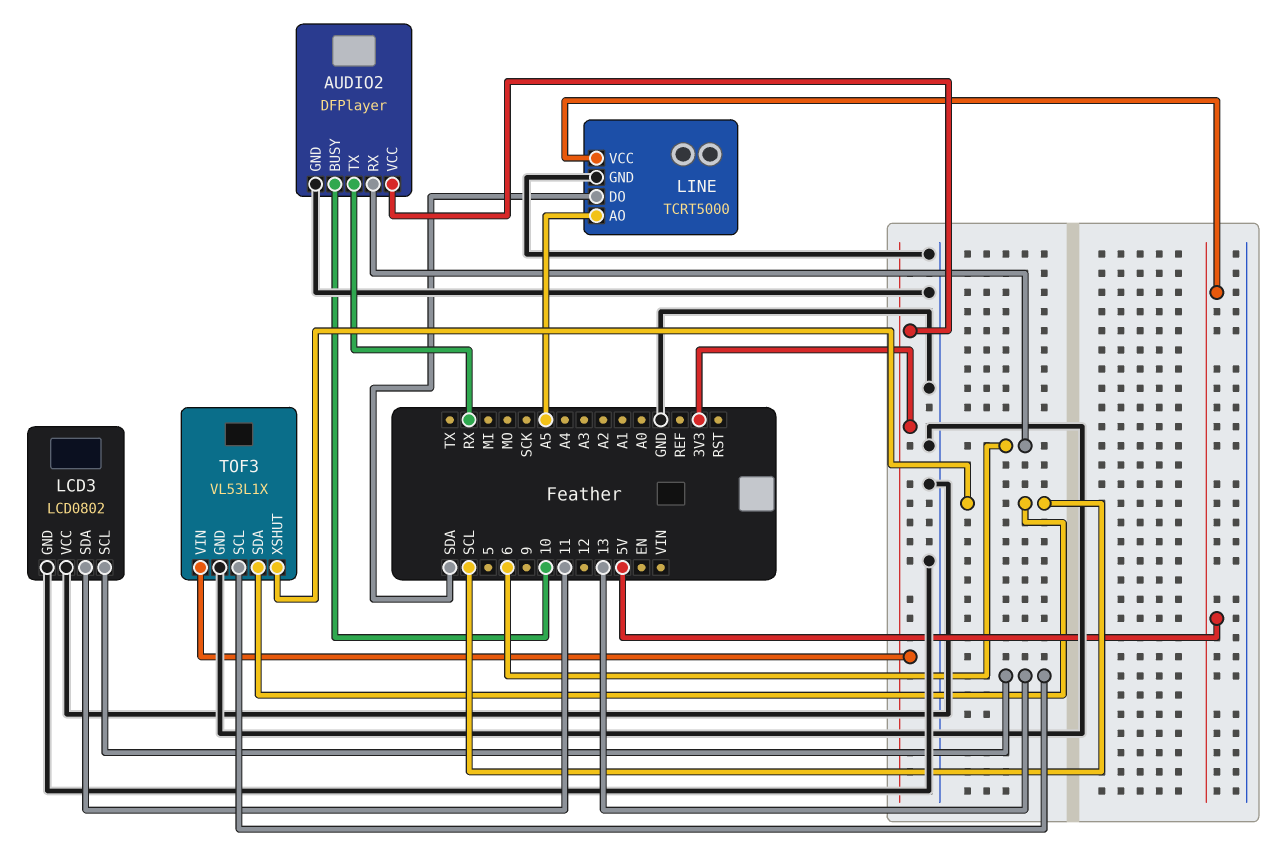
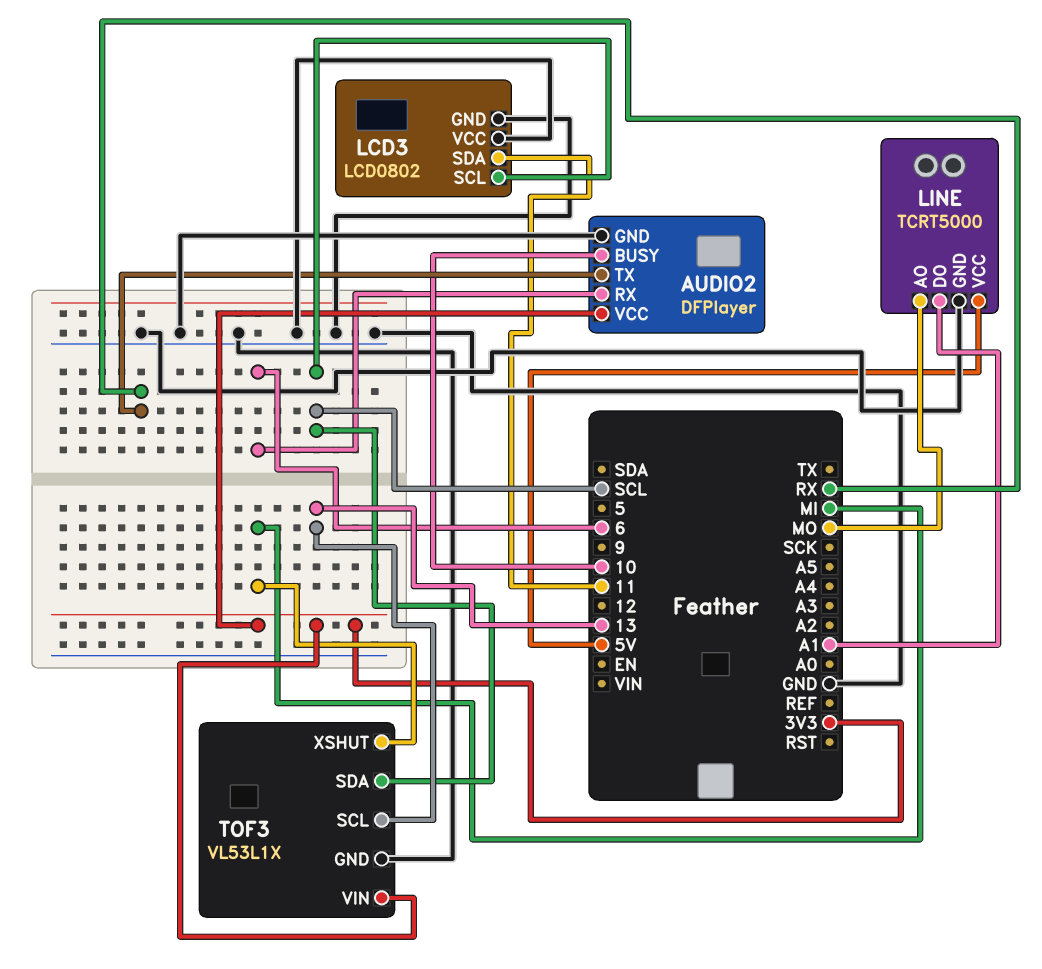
LCD3 pin SCL: 13 -> SCL
LINE pin AO: A5 -> MO
LINE pin DO: SDA -> A1
TOF3 pin XSHUT: SCL -> MI

